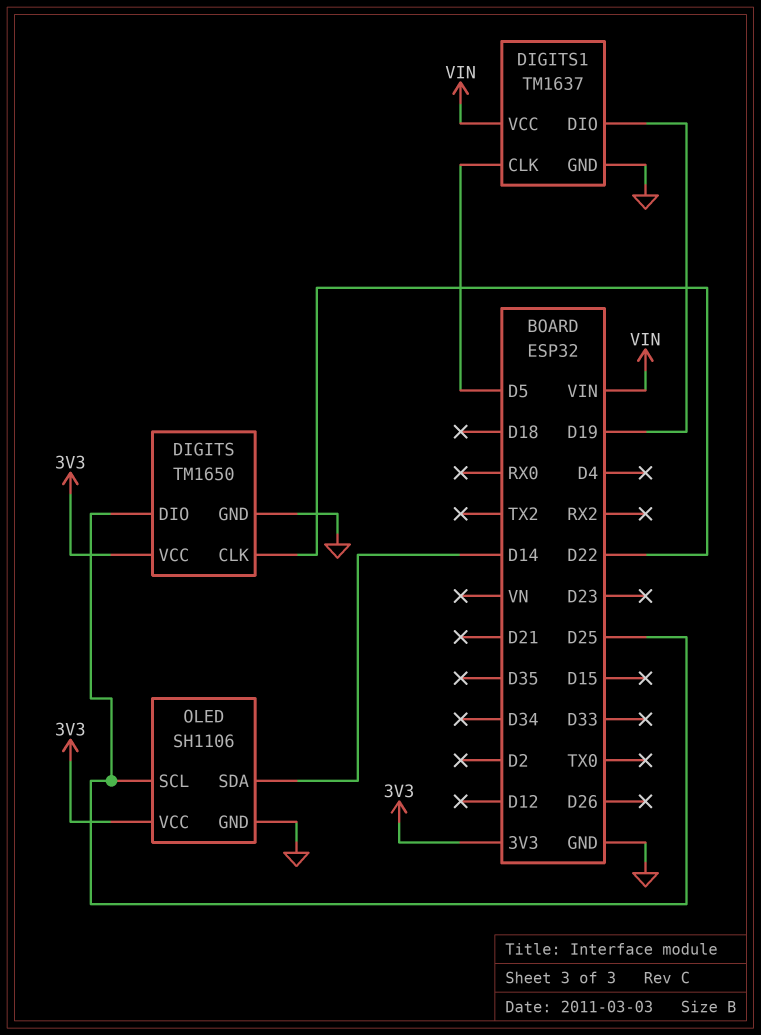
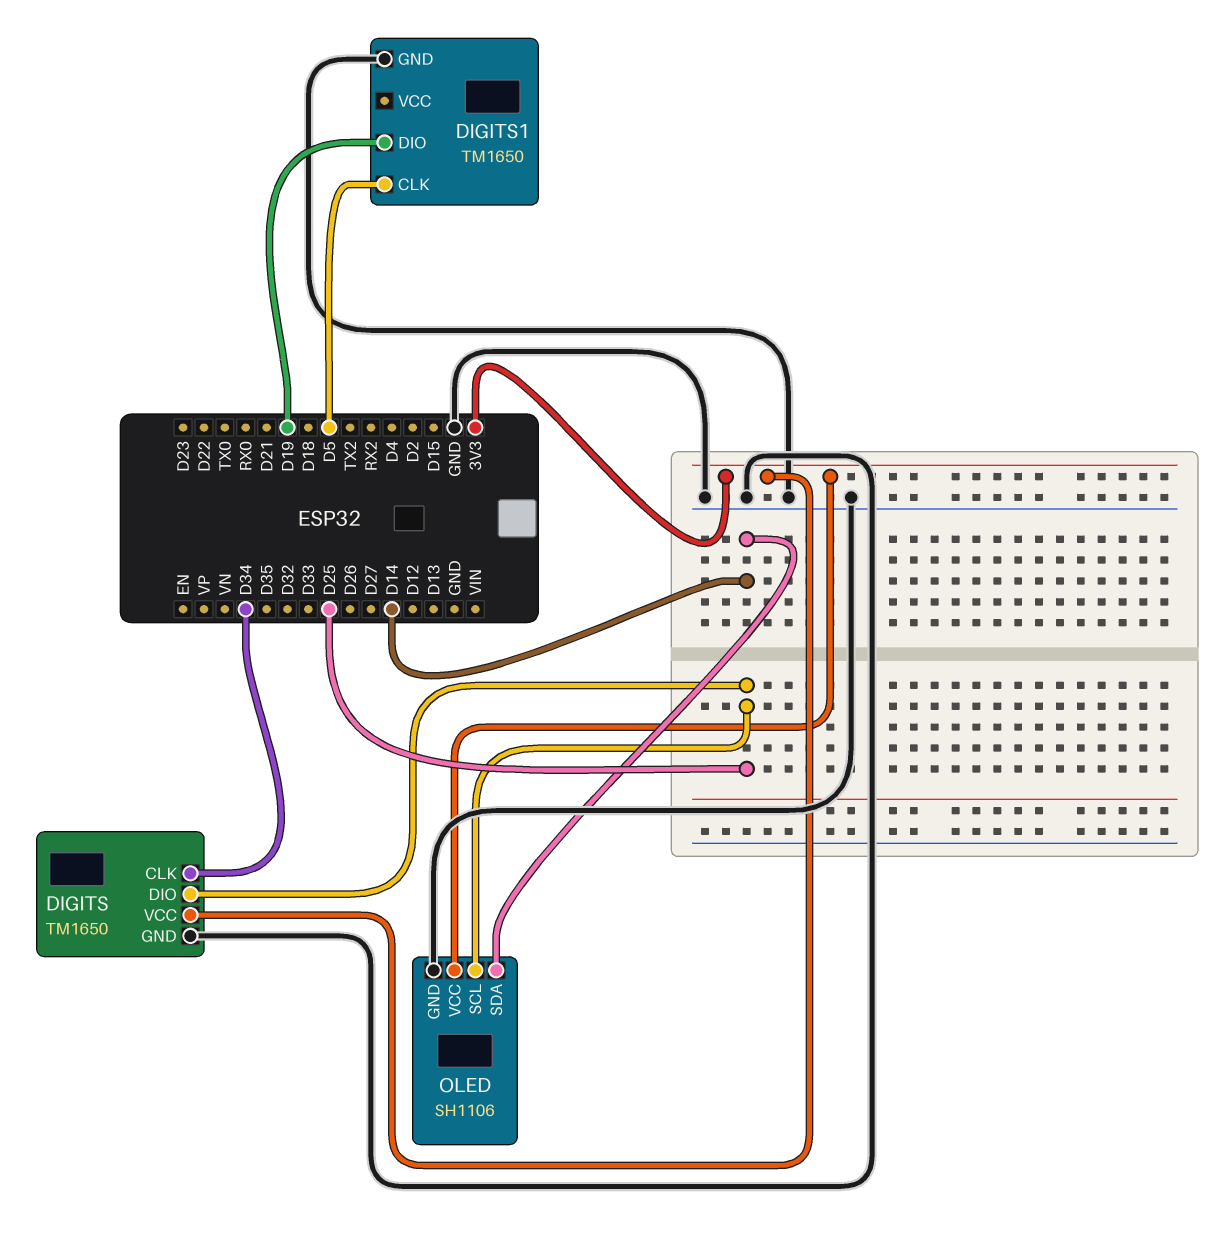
DIGITS pin CLK: D22 -> D34
DIGITS1: TM1637 -> TM1650
DIGITS1 pin VCC: VIN -> none

